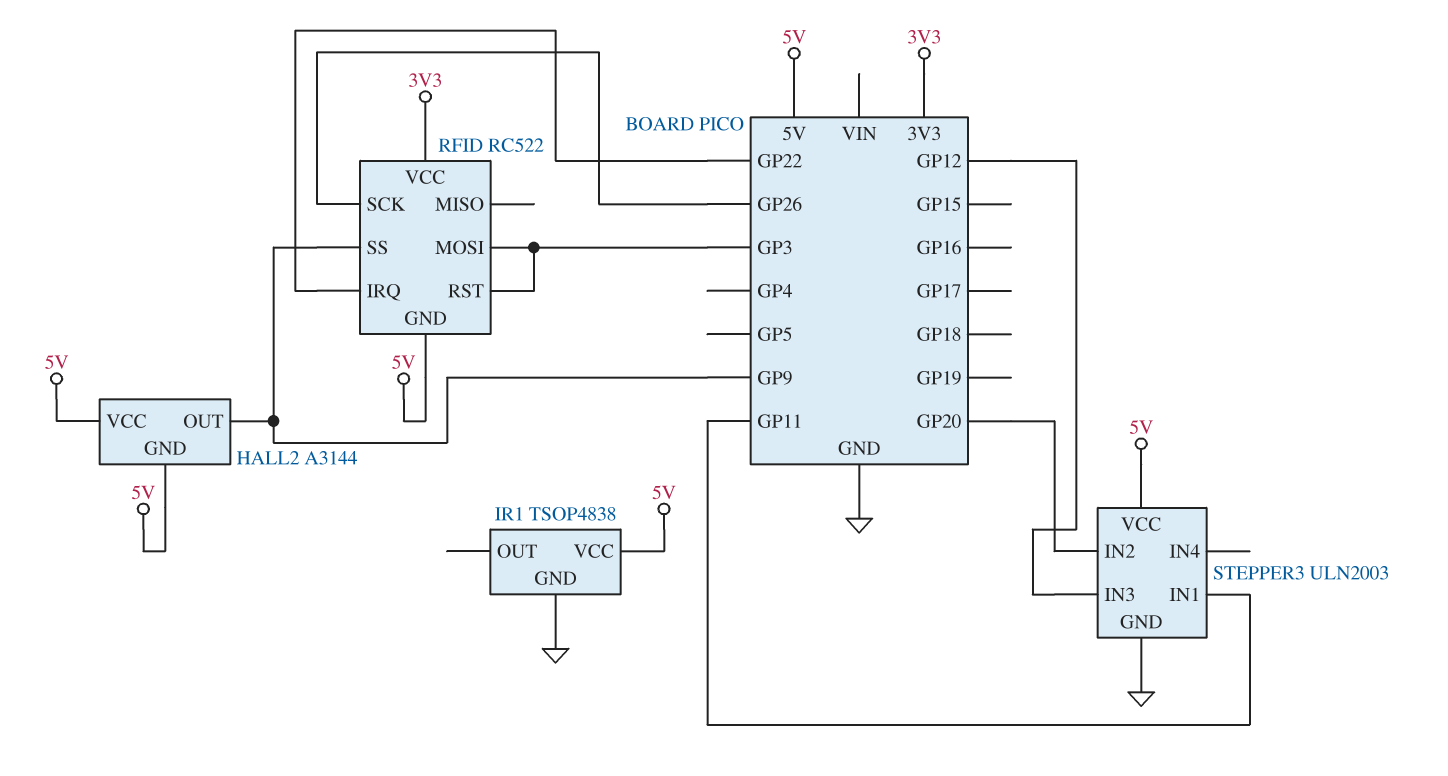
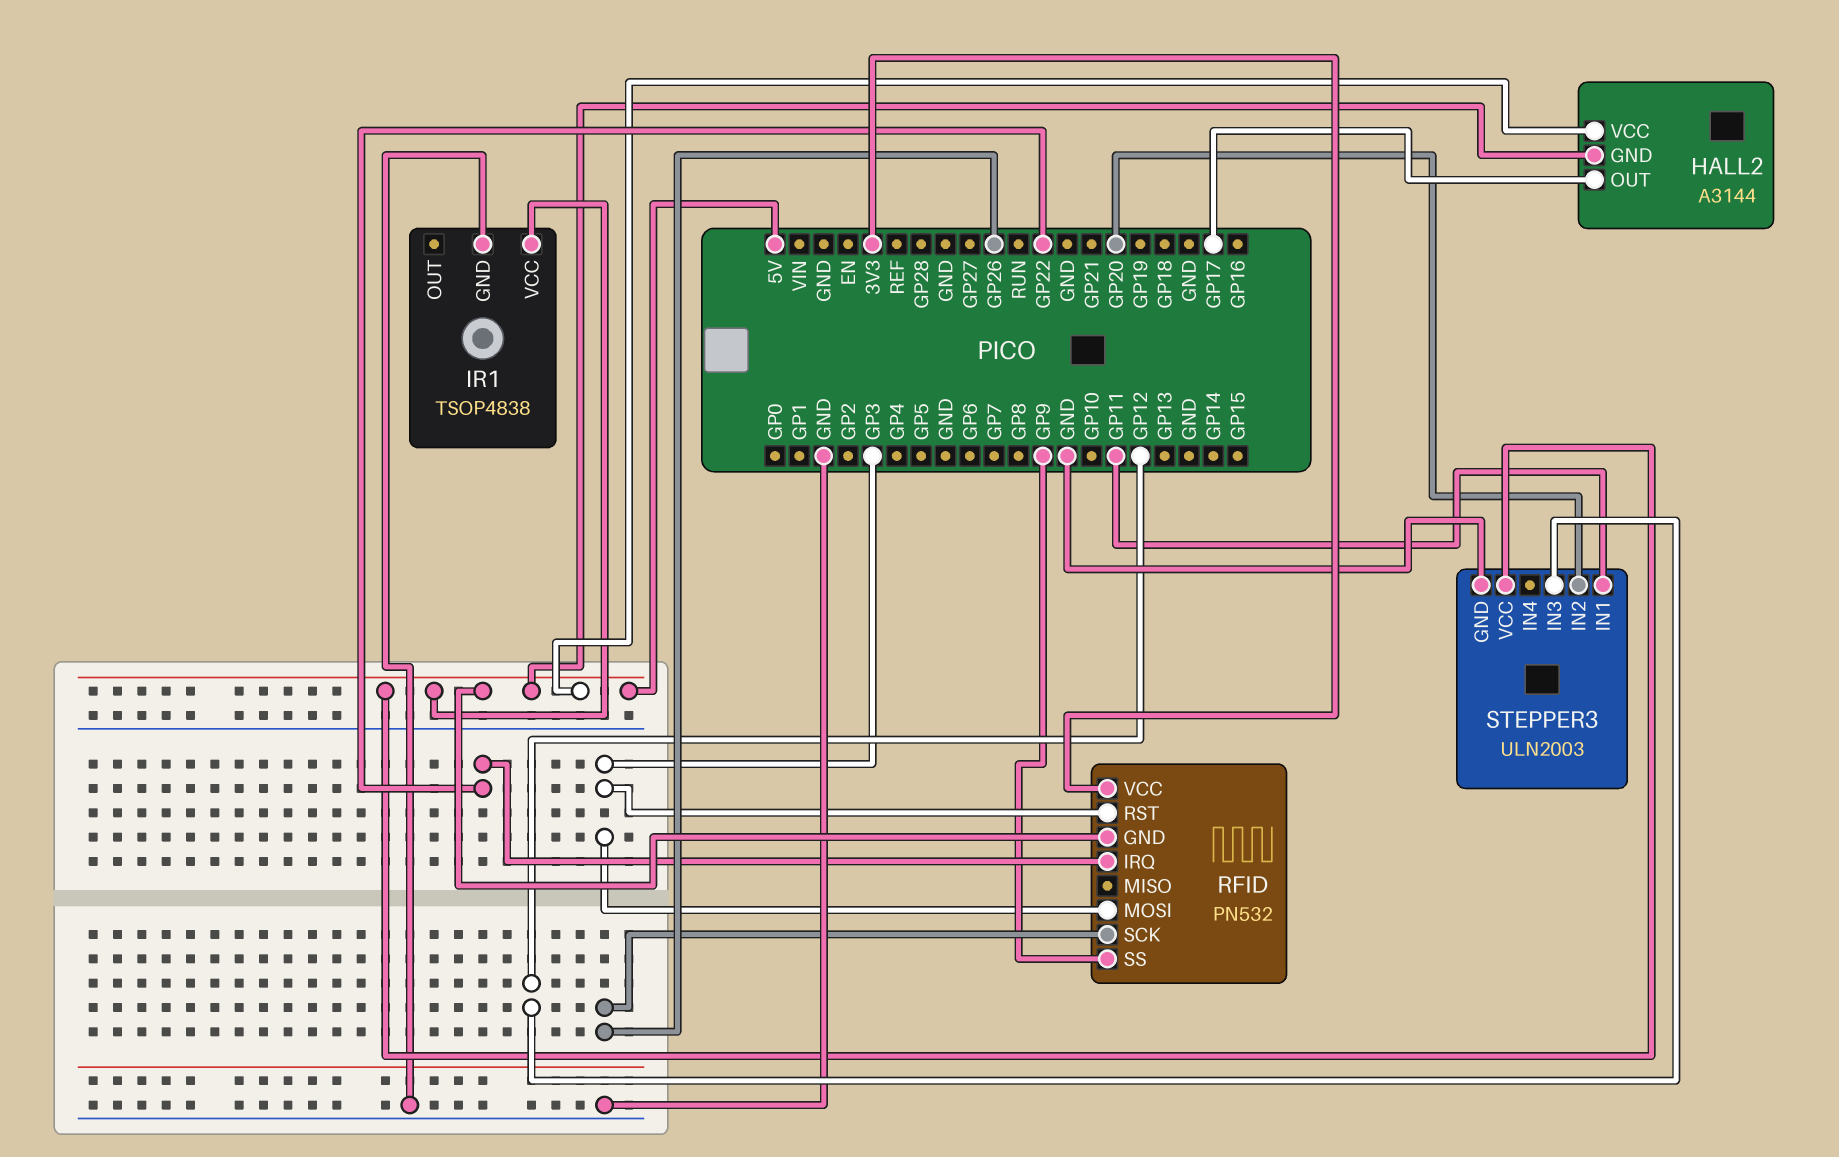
HALL2 pin OUT: GP9 -> GP17
RFID: RC522 -> PN532

